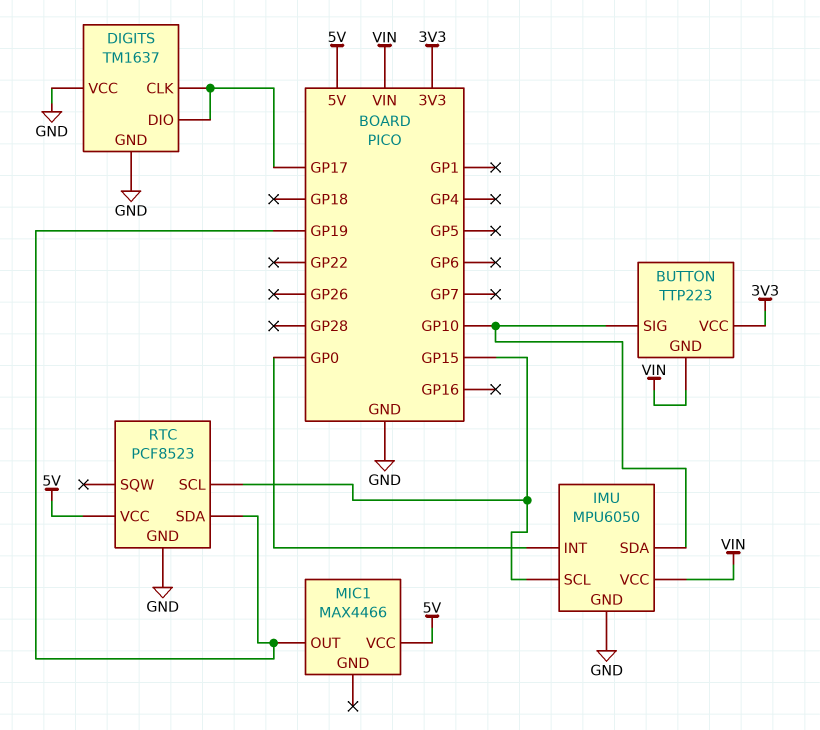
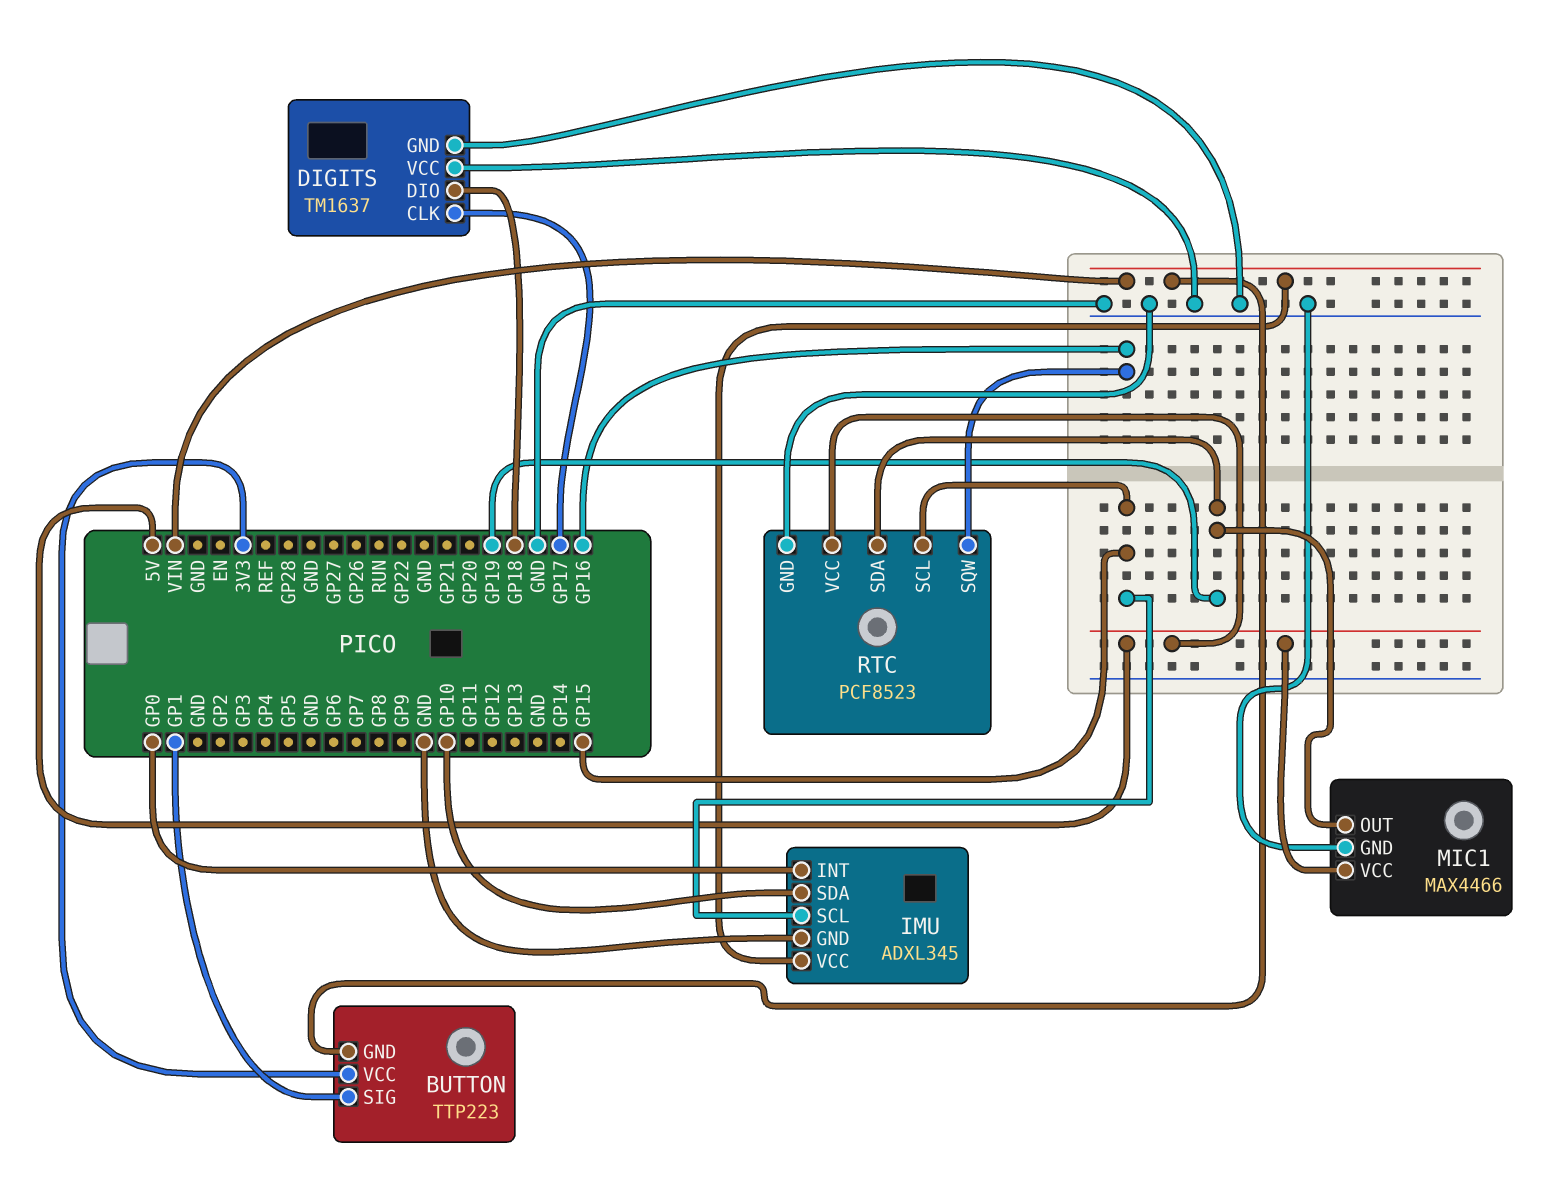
BUTTON pin SIG: GP10 -> GP1
DIGITS pin DIO: GP17 -> GP18
IMU: MPU6050 -> ADXL345
MIC1 pin GND: none -> GND
RTC pin SQW: none -> GP16

